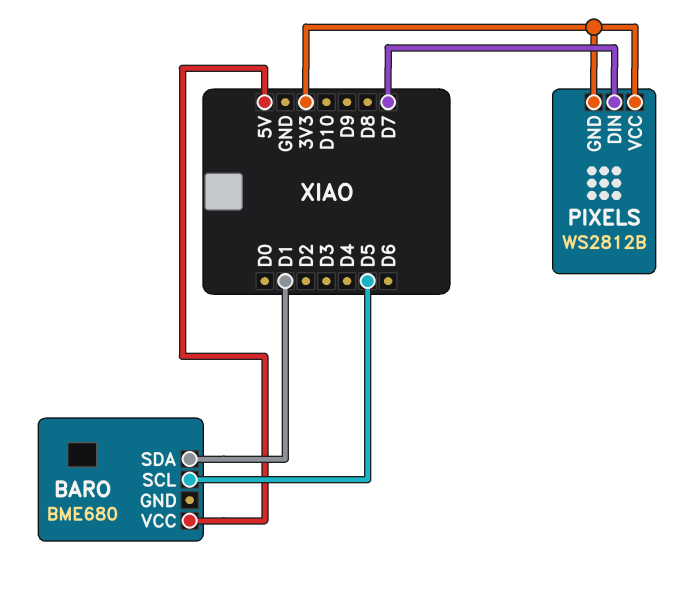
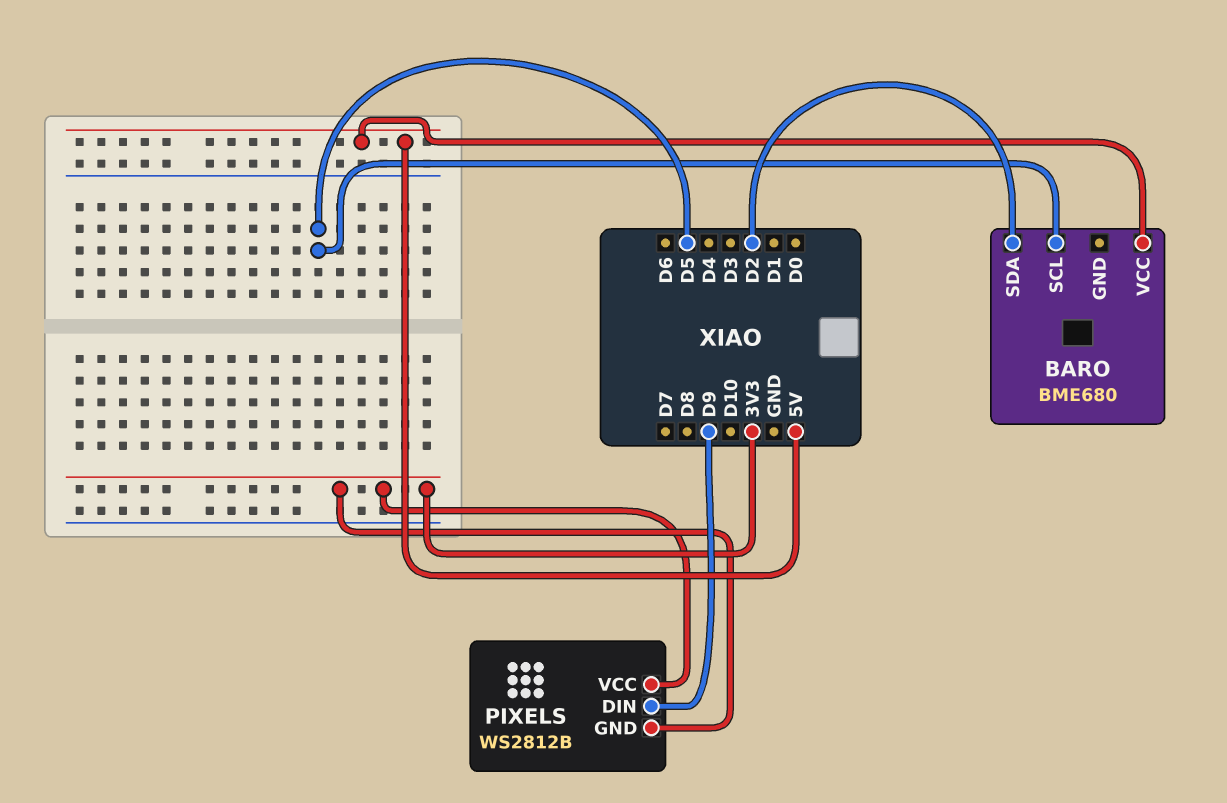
BARO pin SDA: D1 -> D2
PIXELS pin DIN: D7 -> D9

